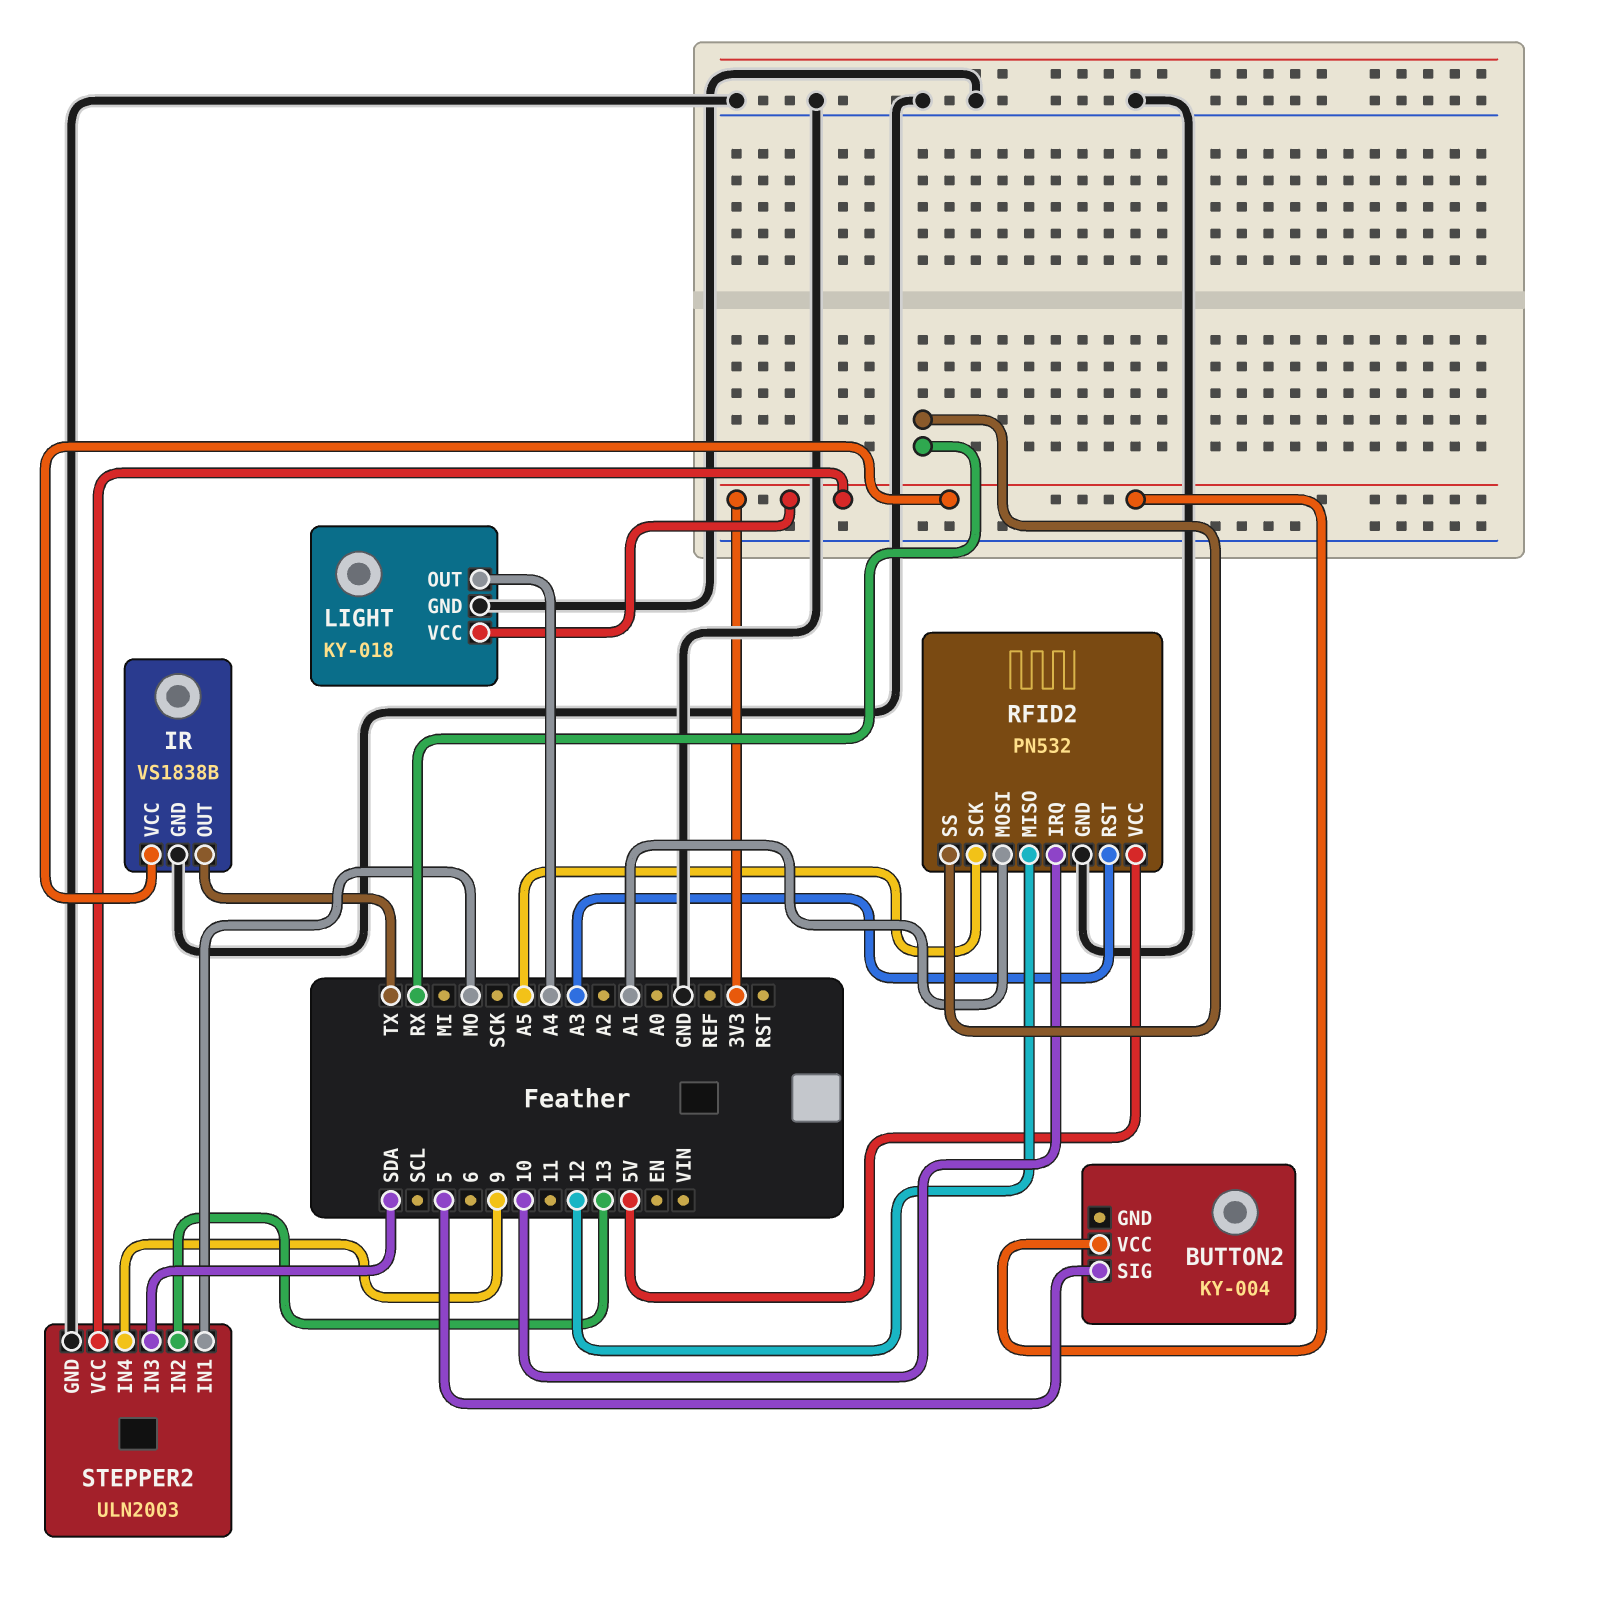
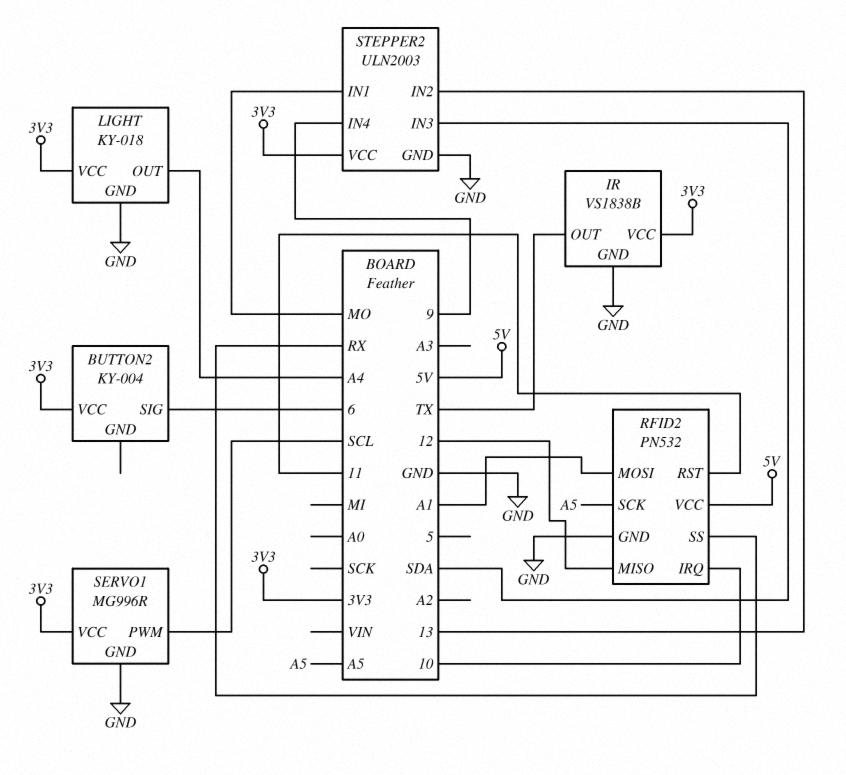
BUTTON2 pin SIG: 5 -> 6
RFID2 pin RST: A3 -> 11
SERVO1: none -> MG996R
SERVO1 pin GND: none -> GND
SERVO1 pin PWM: none -> SCL
SERVO1 pin VCC: none -> 3V3

